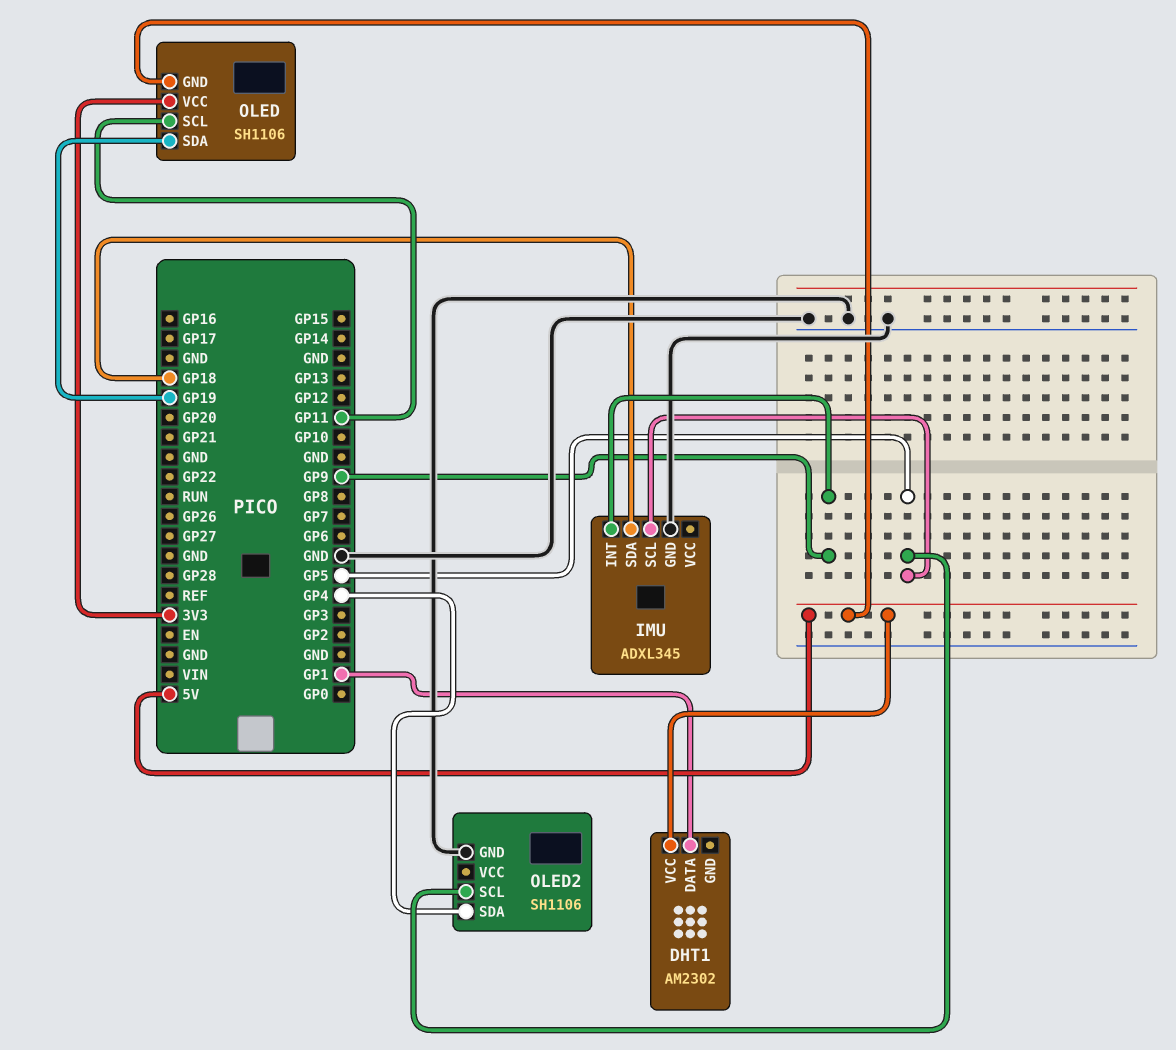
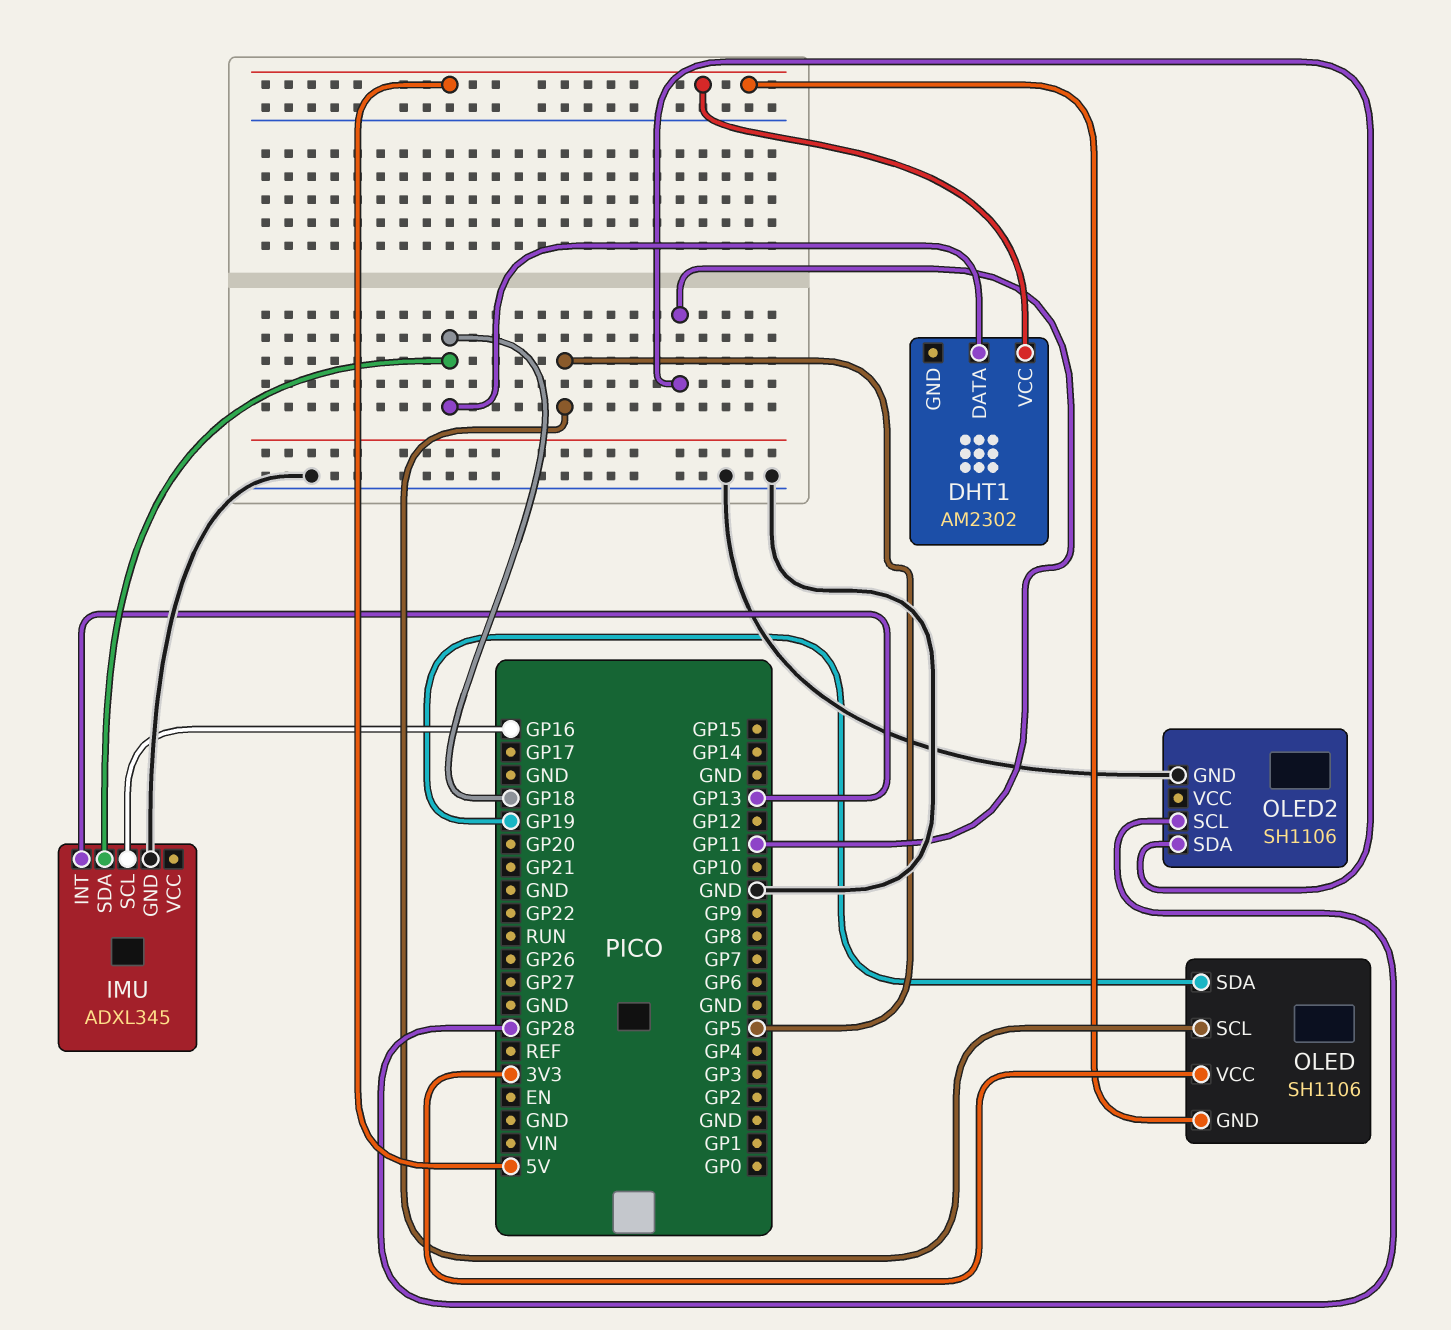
DHT1 pin DATA: GP1 -> GP18
IMU pin INT: GP9 -> GP13
IMU pin SCL: GP5 -> GP16
OLED pin SCL: GP11 -> GP5
OLED2 pin SCL: GP5 -> GP28
OLED2 pin SDA: GP4 -> GP11

